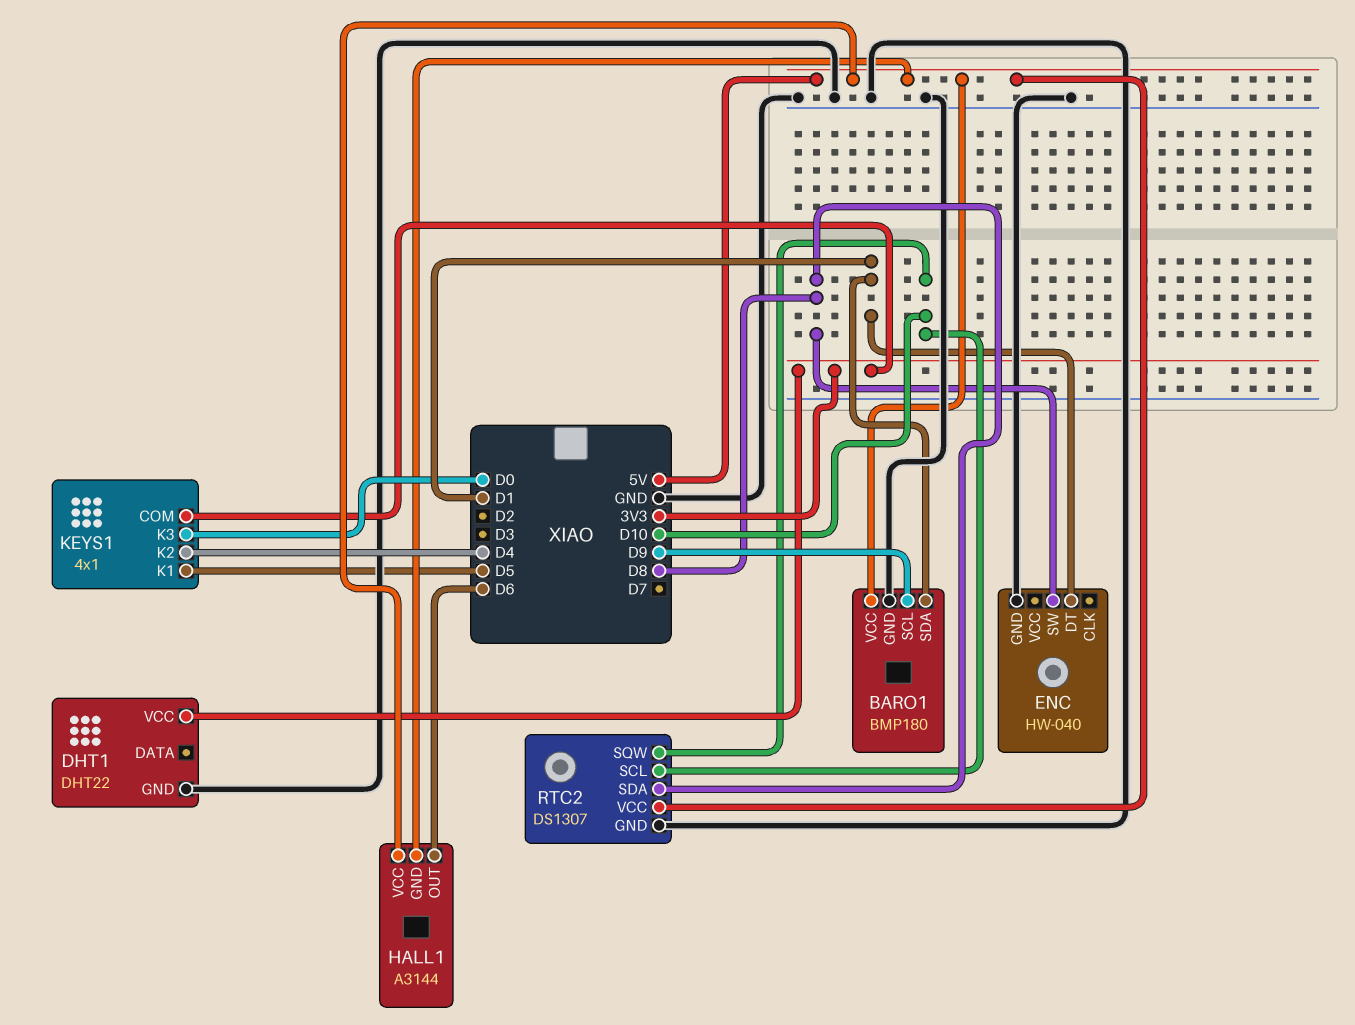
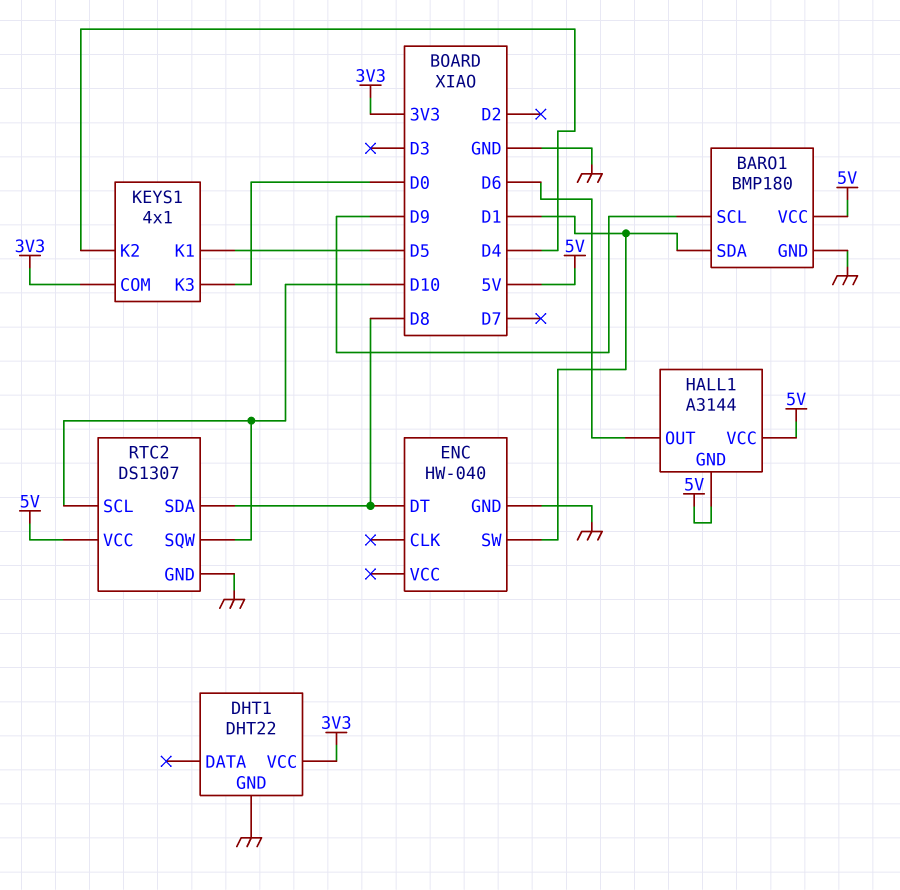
ENC pin DT: D1 -> D8
ENC pin SW: D8 -> D1

